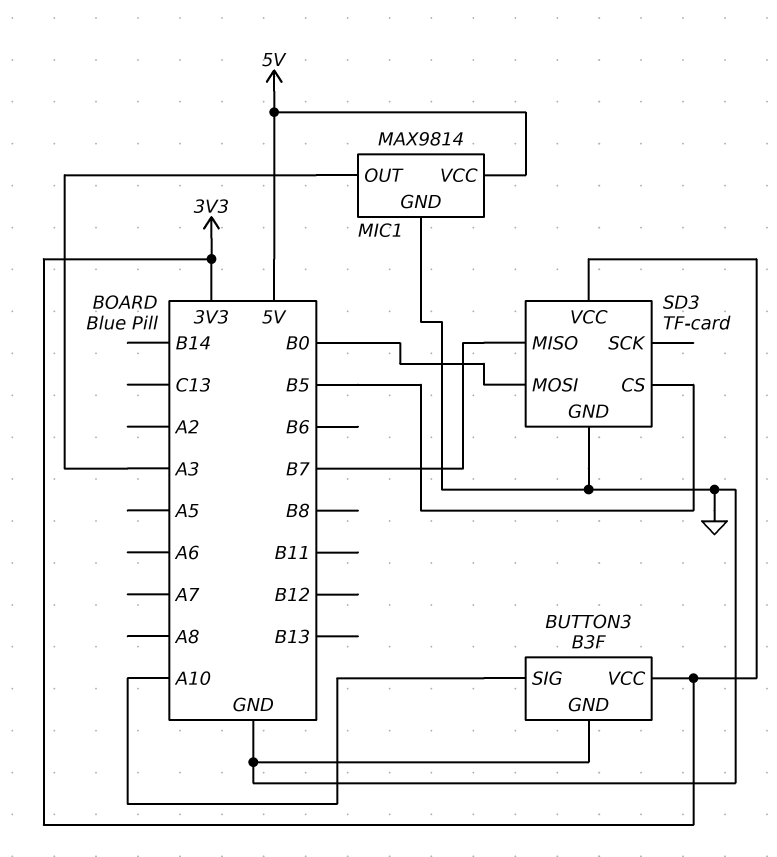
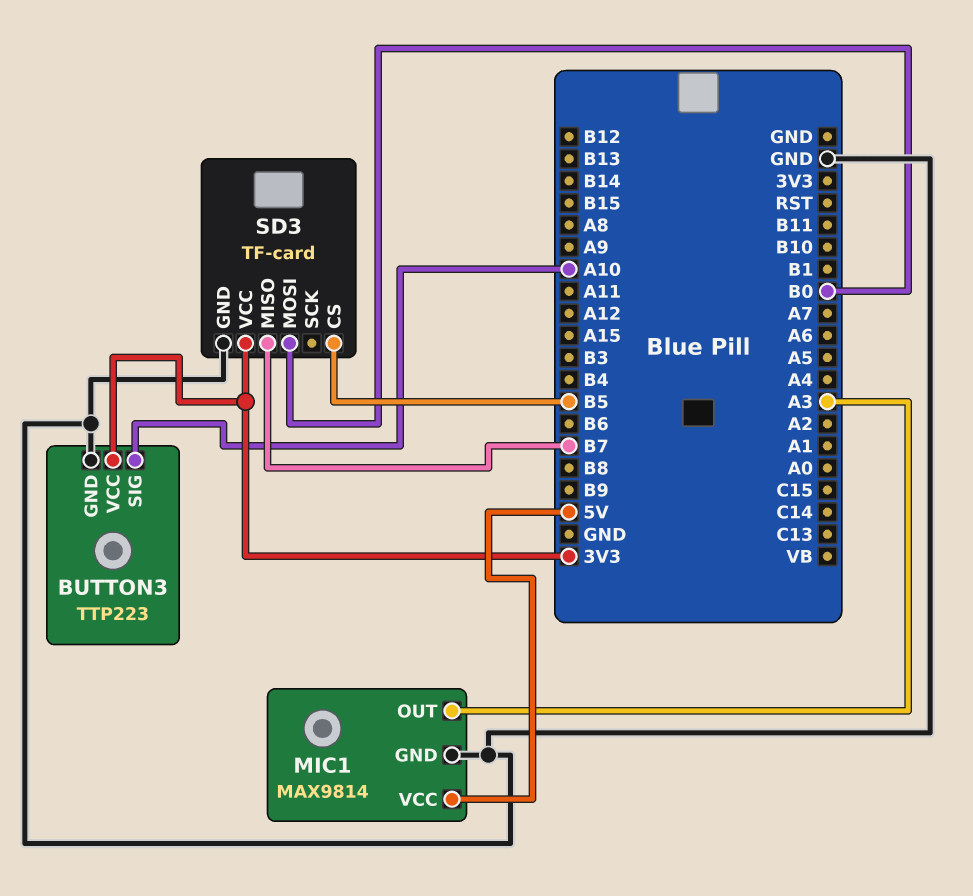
BUTTON3: B3F -> TTP223

